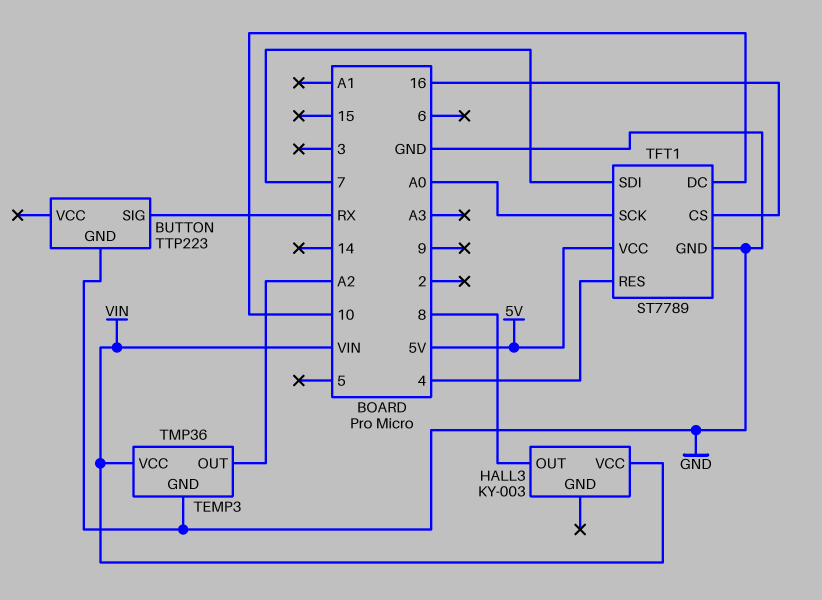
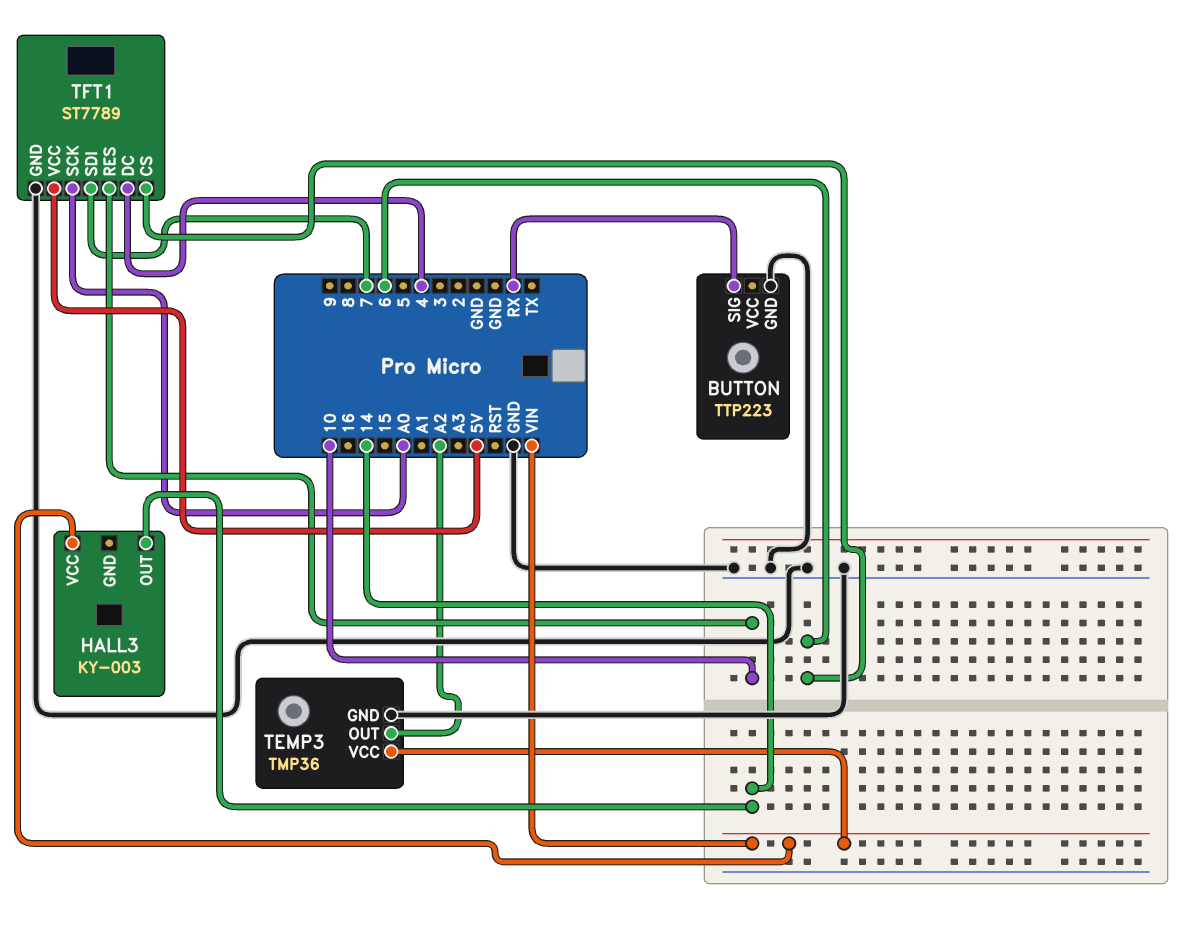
HALL3 pin OUT: 8 -> 14
TFT1 pin CS: 16 -> 6
TFT1 pin DC: 10 -> 4
TFT1 pin RES: 4 -> 10

